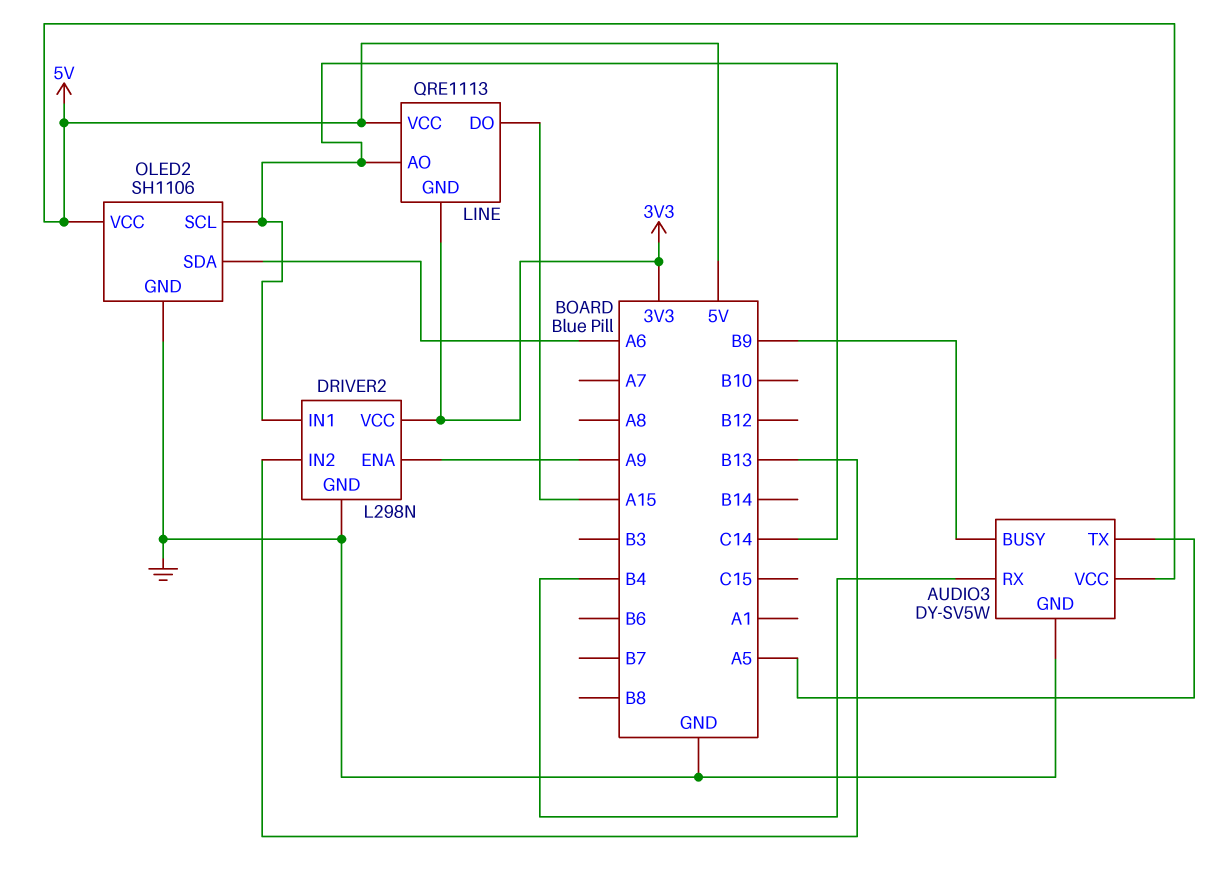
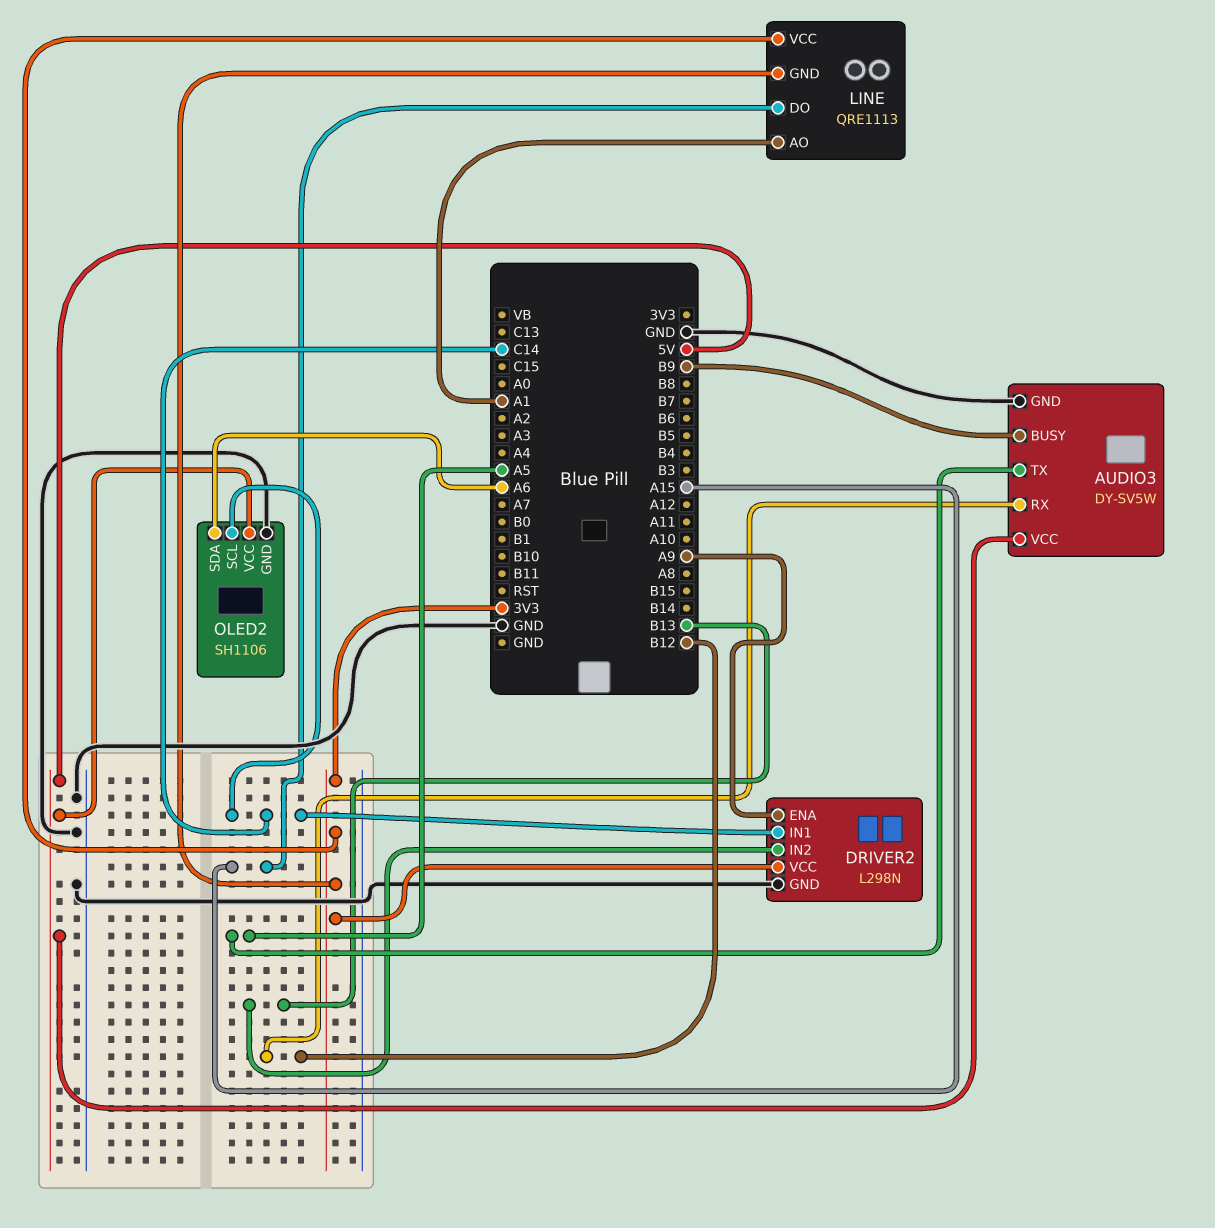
AUDIO3 pin RX: B4 -> B12
LINE pin AO: C14 -> A1
LINE pin VCC: 5V -> 3V3

